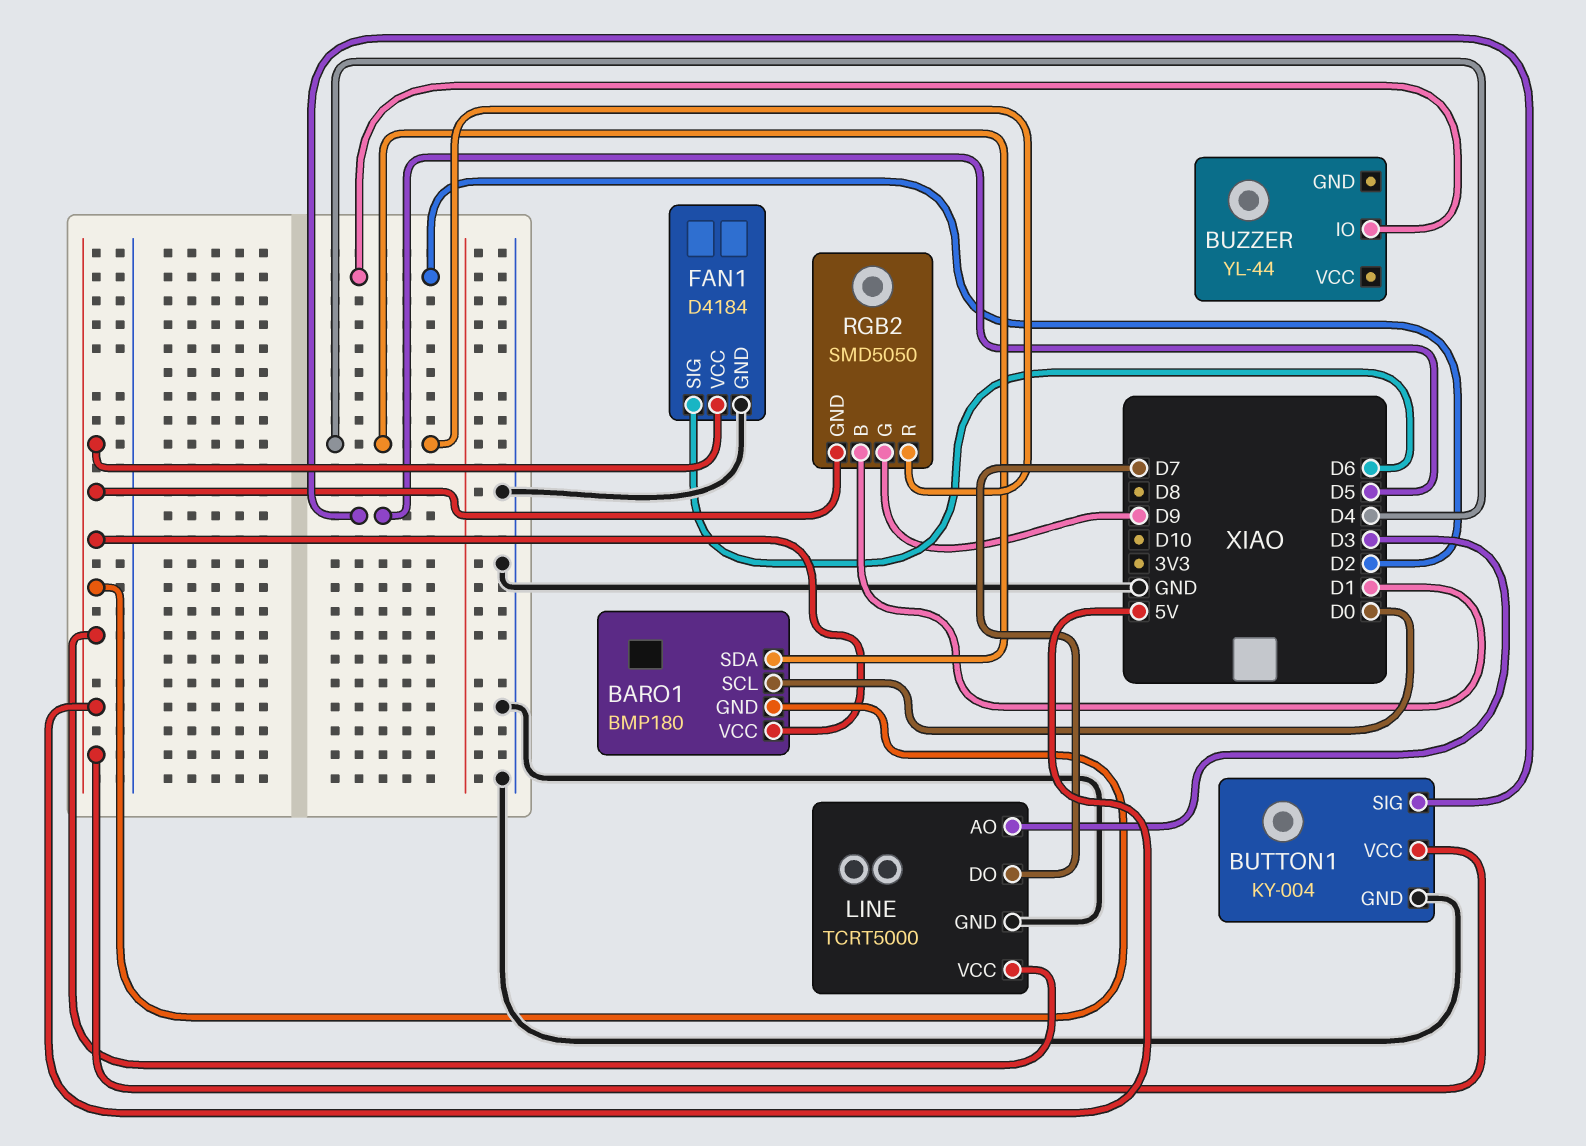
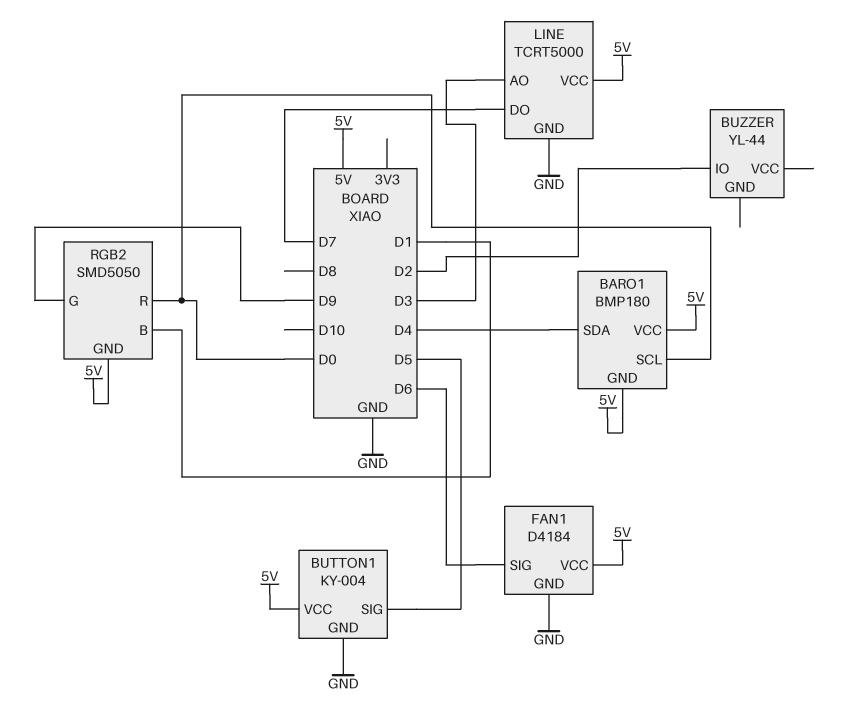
RGB2 pin R: D4 -> D0

